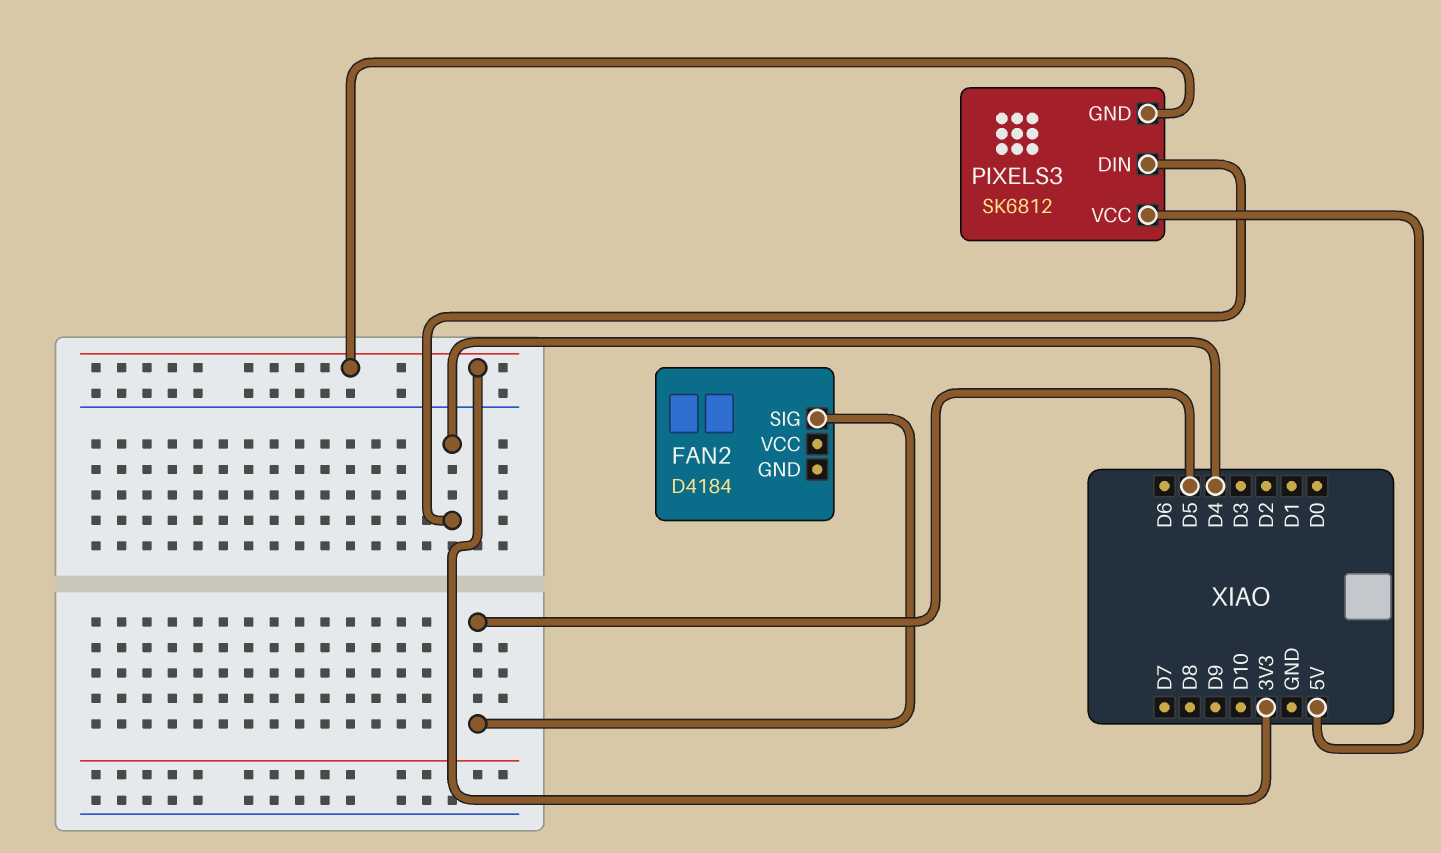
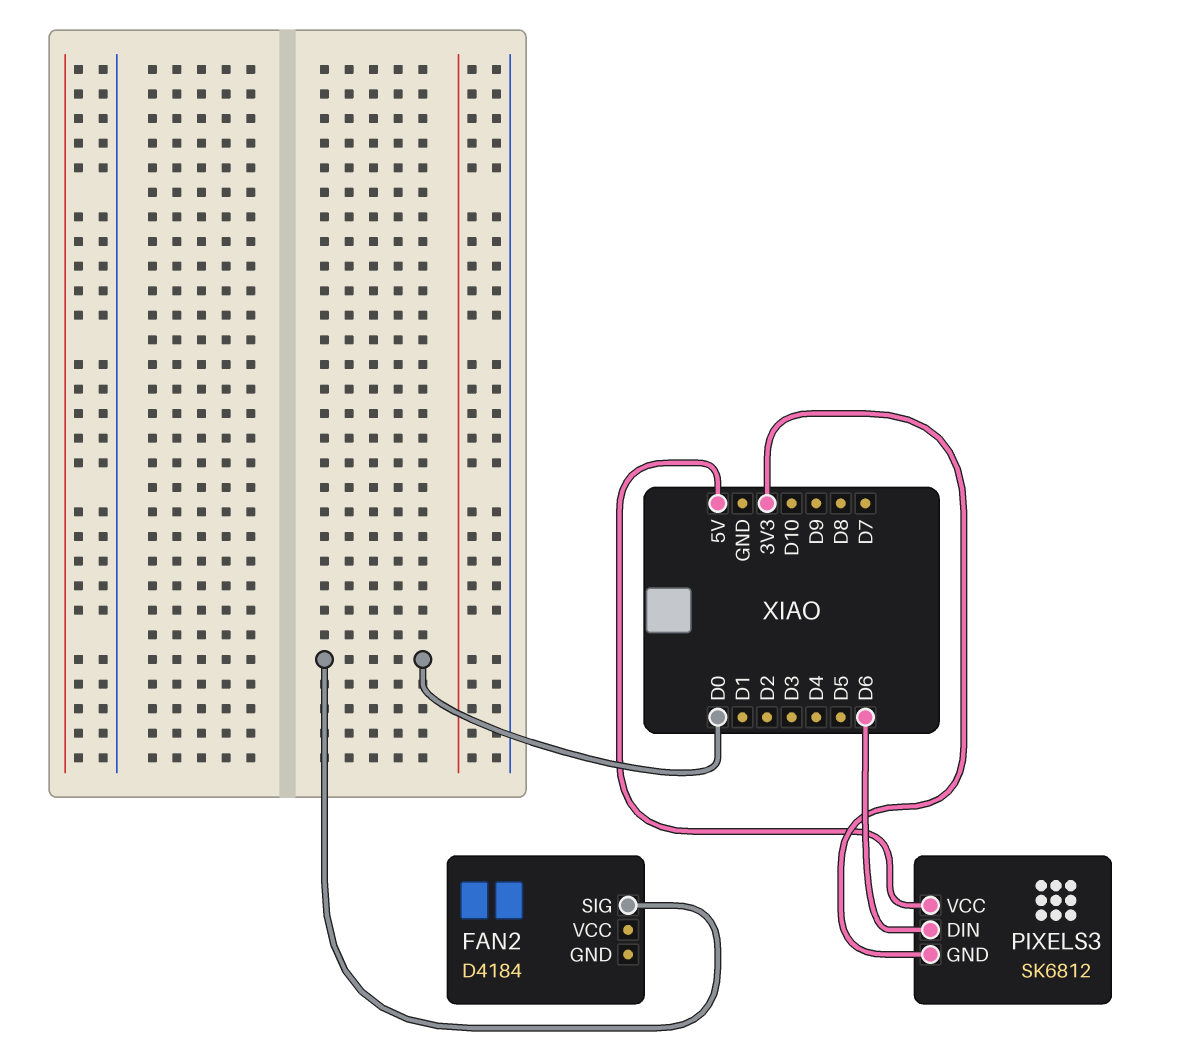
FAN2 pin SIG: D5 -> D0
PIXELS3 pin DIN: D4 -> D6

